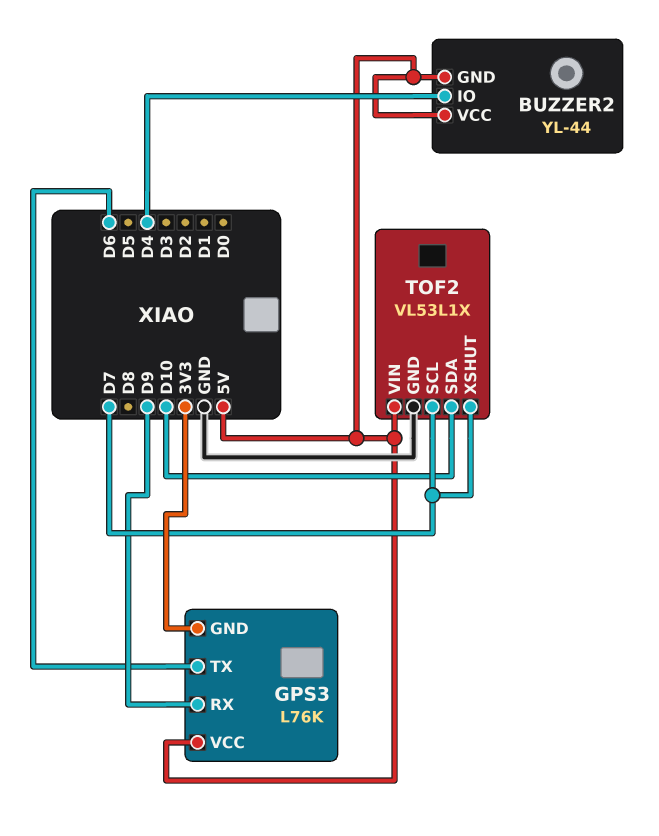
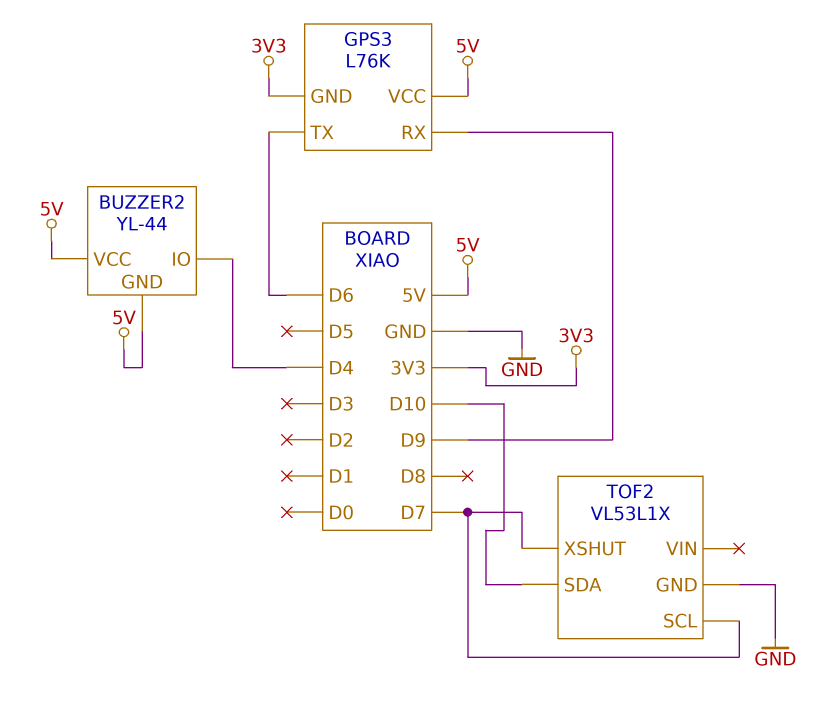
TOF2 pin VIN: 5V -> none

